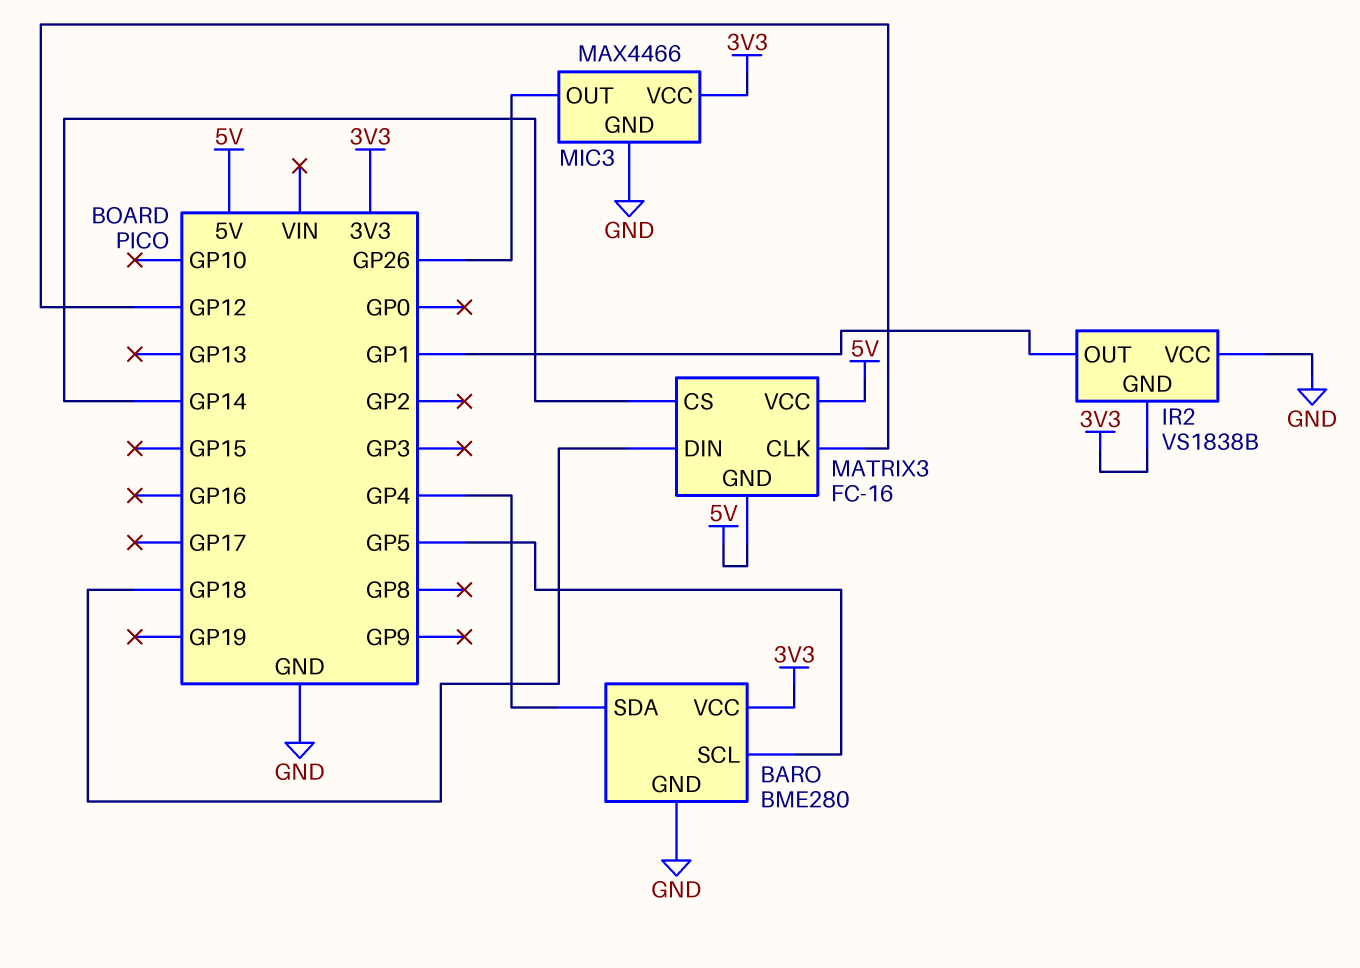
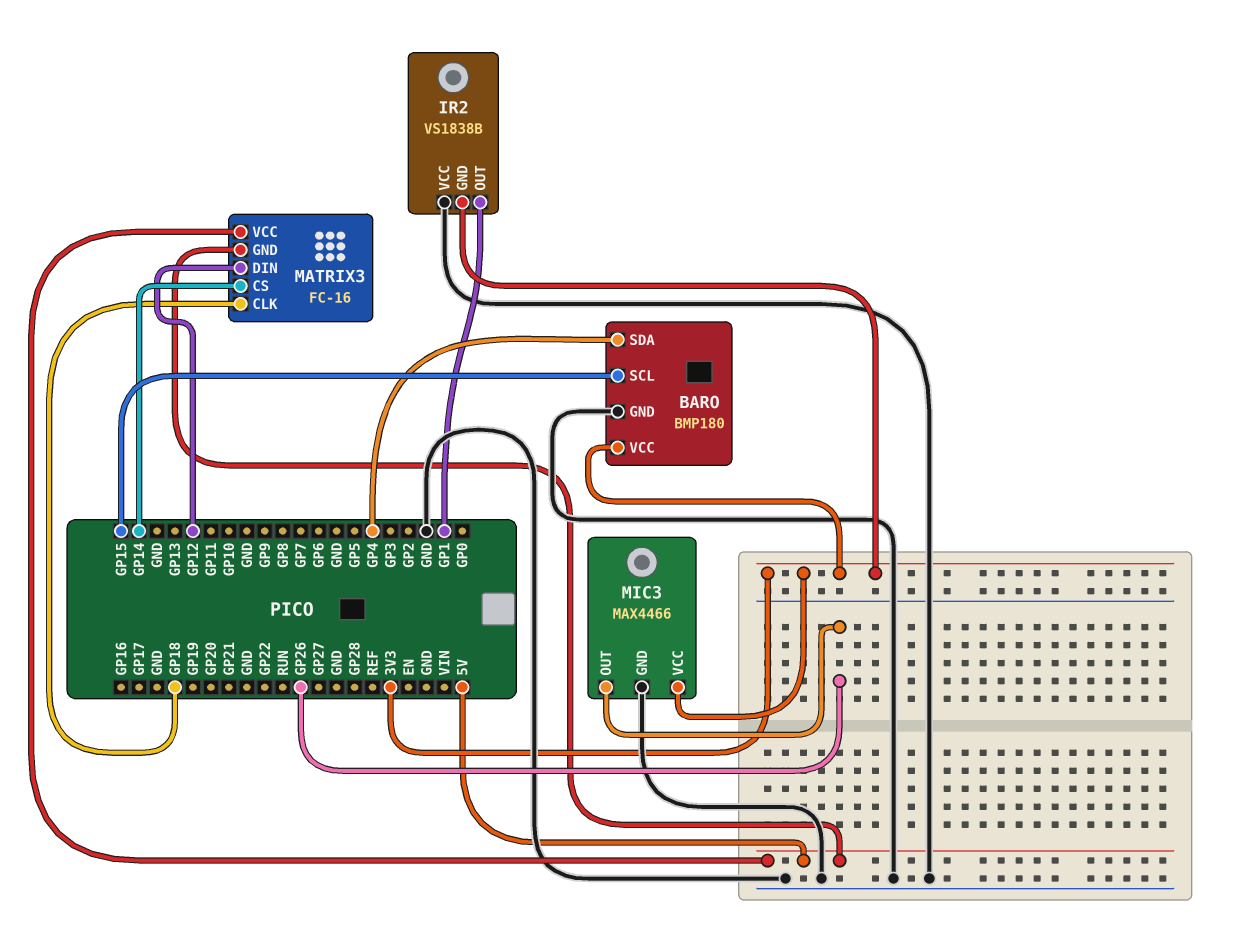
BARO: BME280 -> BMP180
BARO pin SCL: GP5 -> GP15
MATRIX3 pin CLK: GP12 -> GP18
MATRIX3 pin DIN: GP18 -> GP12

